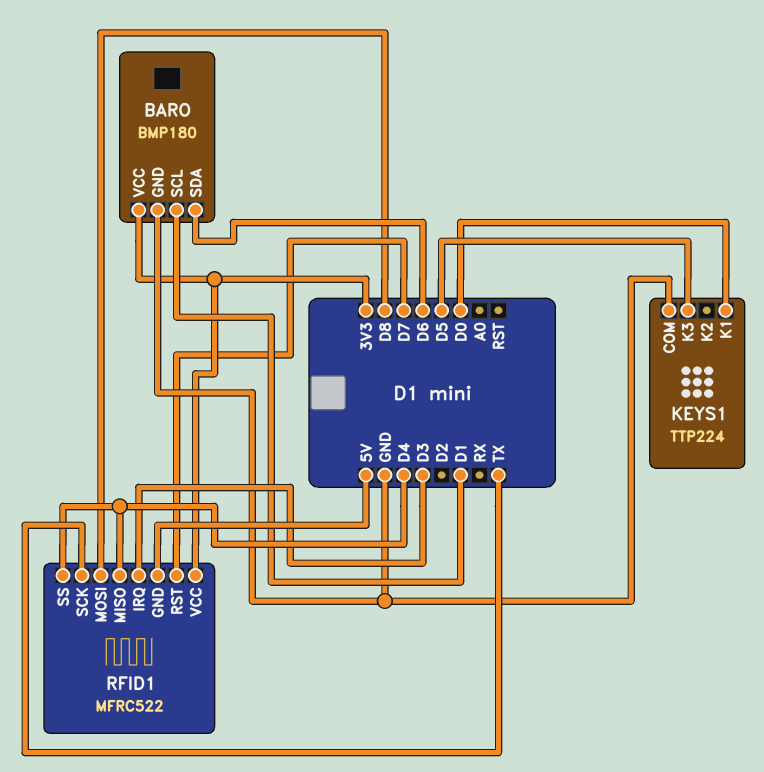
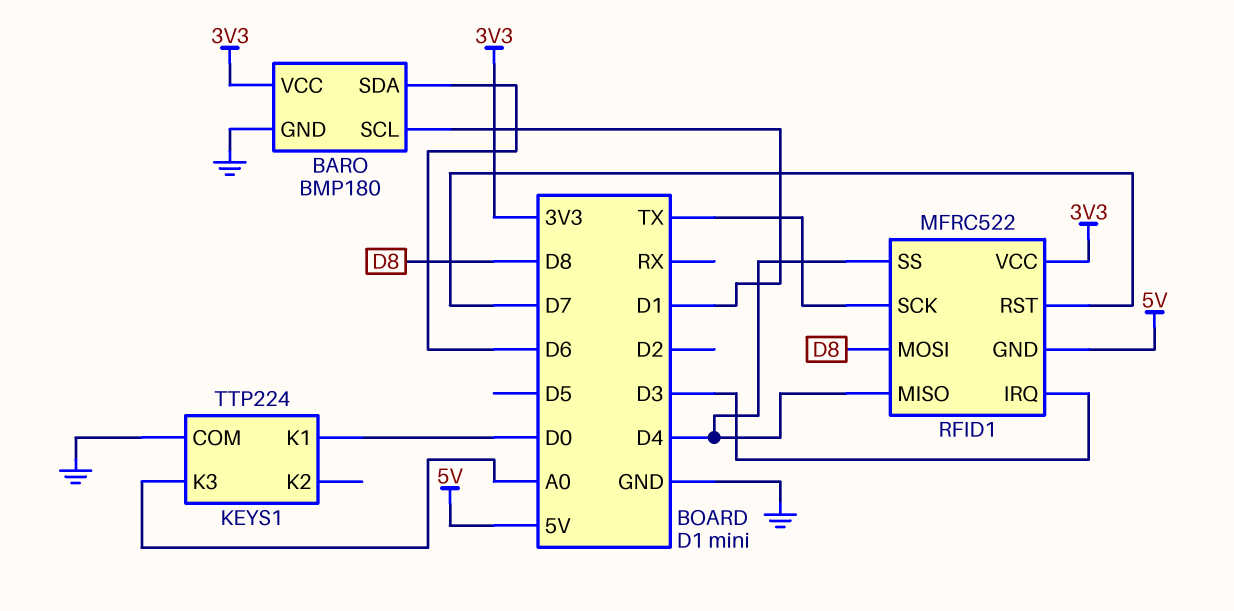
KEYS1 pin K3: D5 -> A0

